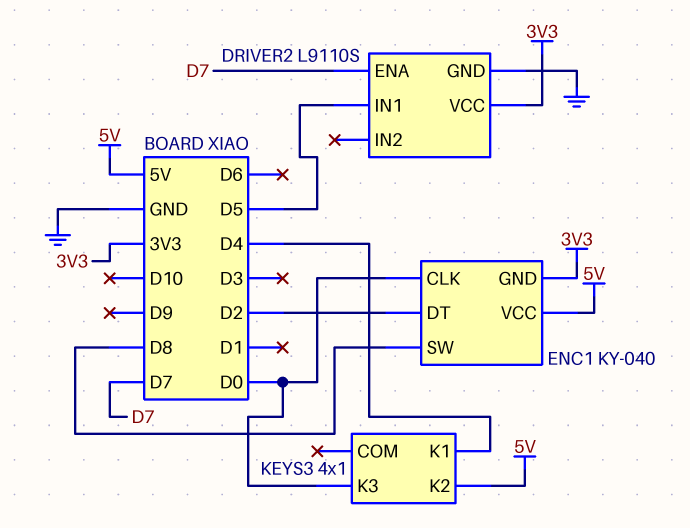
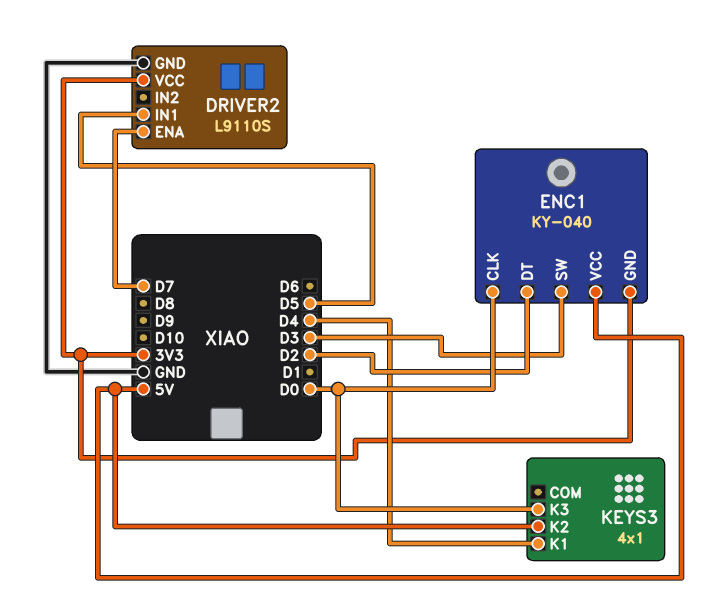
ENC1 pin SW: D8 -> D3

